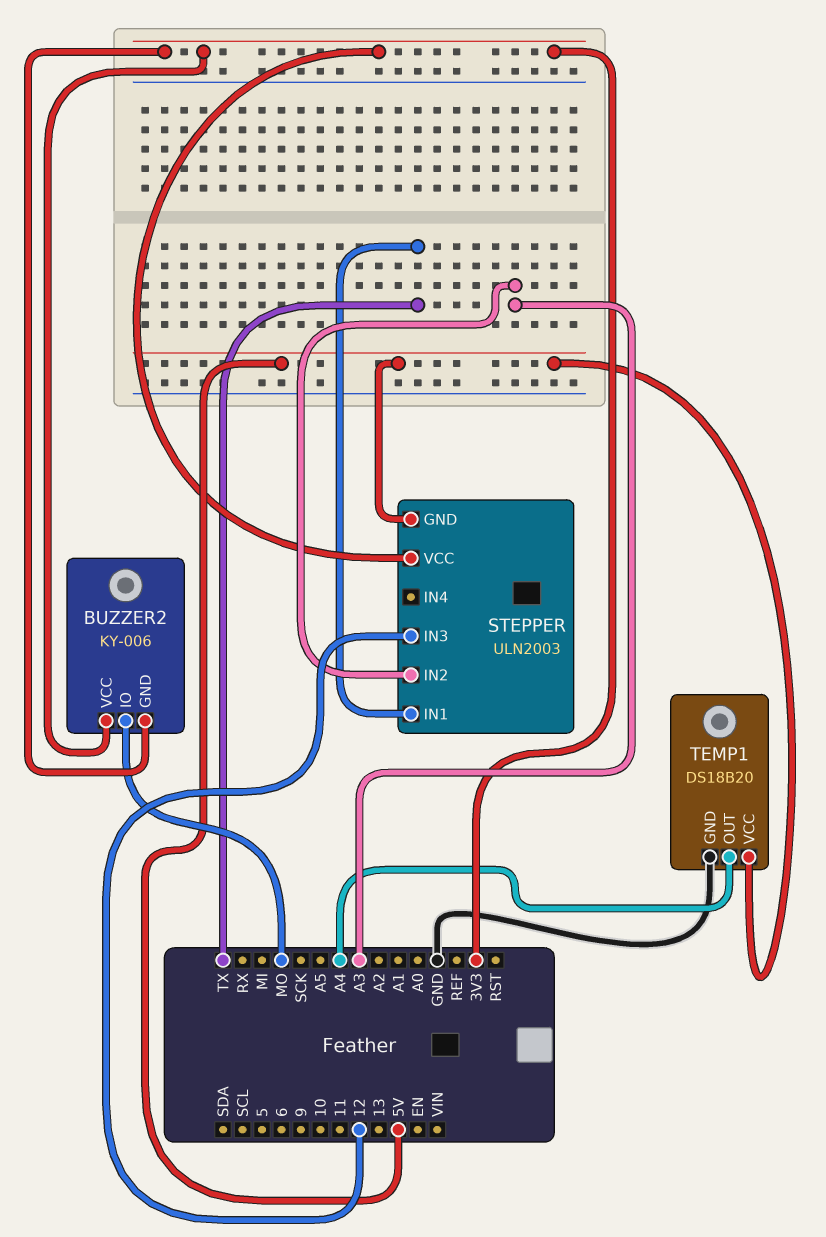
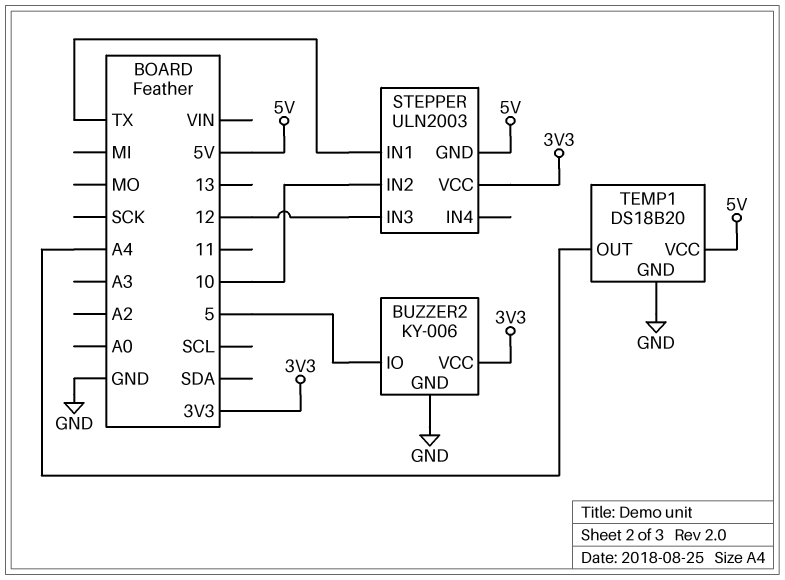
BUZZER2 pin GND: 3V3 -> GND
BUZZER2 pin IO: MO -> 5
STEPPER pin IN2: A3 -> 10

